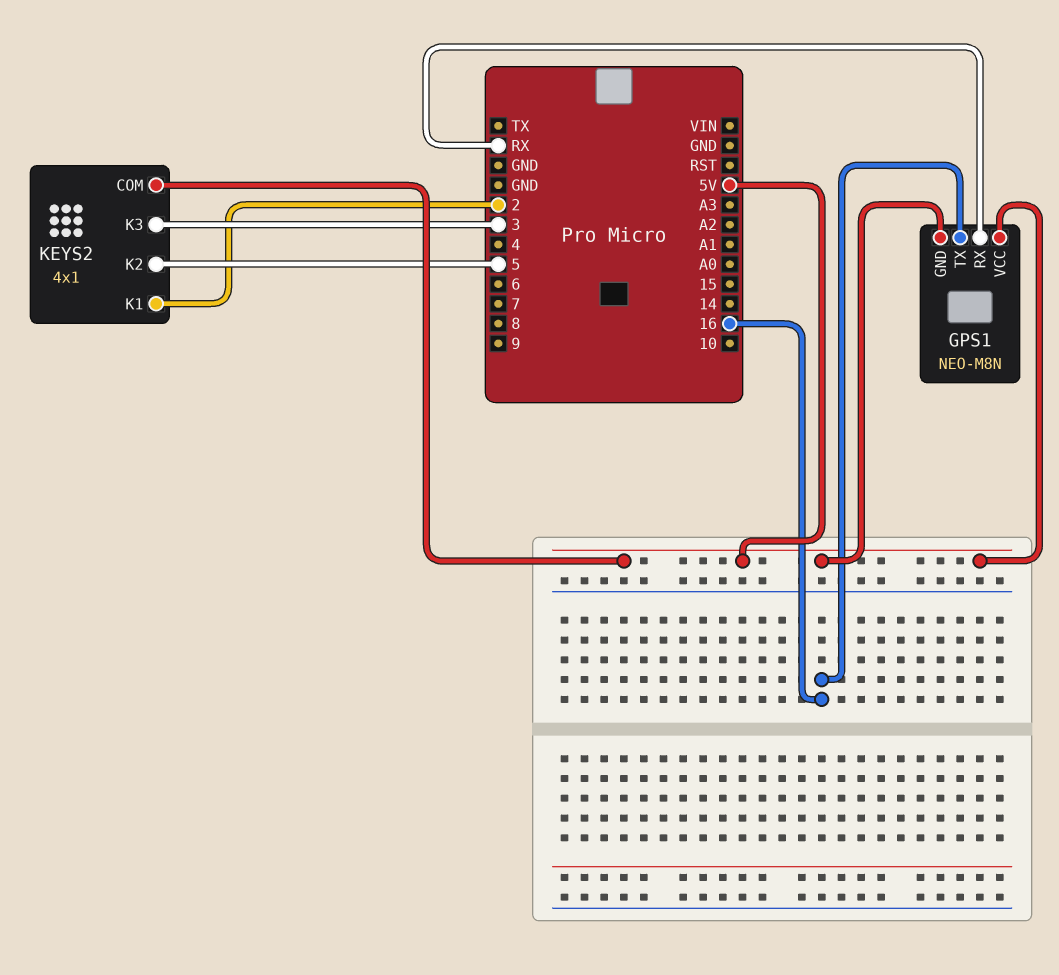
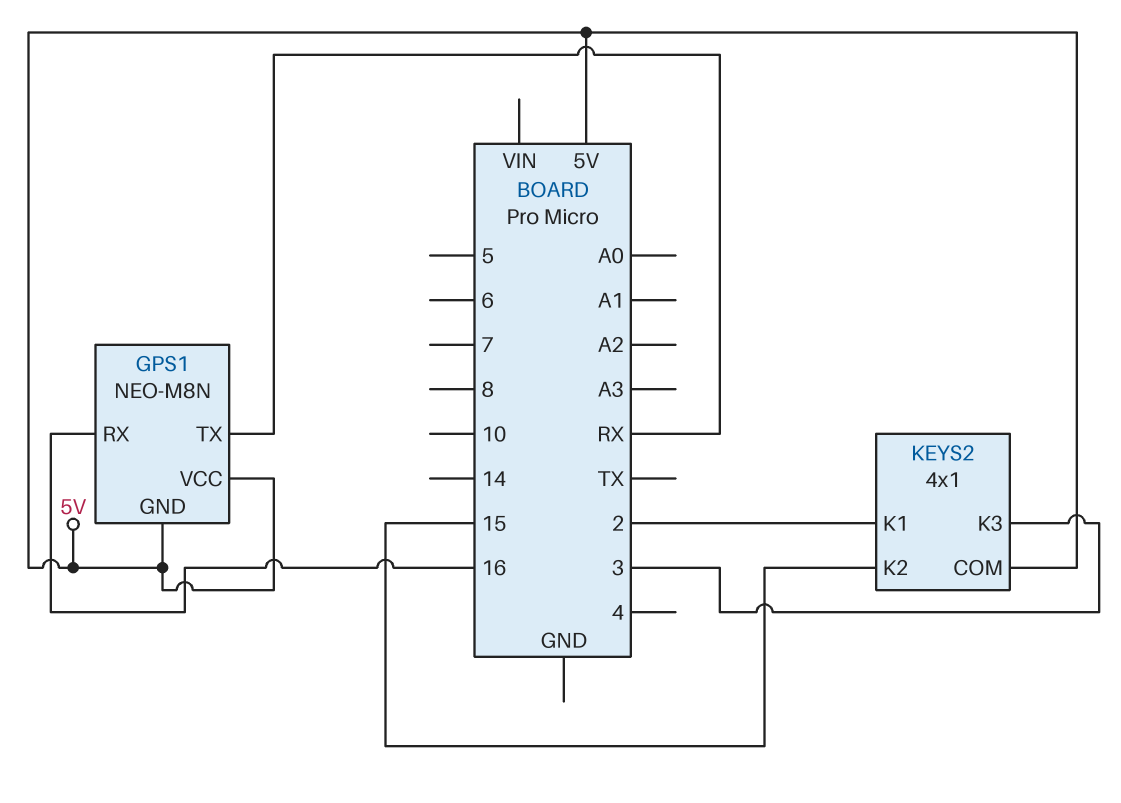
GPS1 pin RX: RX -> 16
GPS1 pin TX: 16 -> RX
KEYS2 pin K2: 5 -> 15

